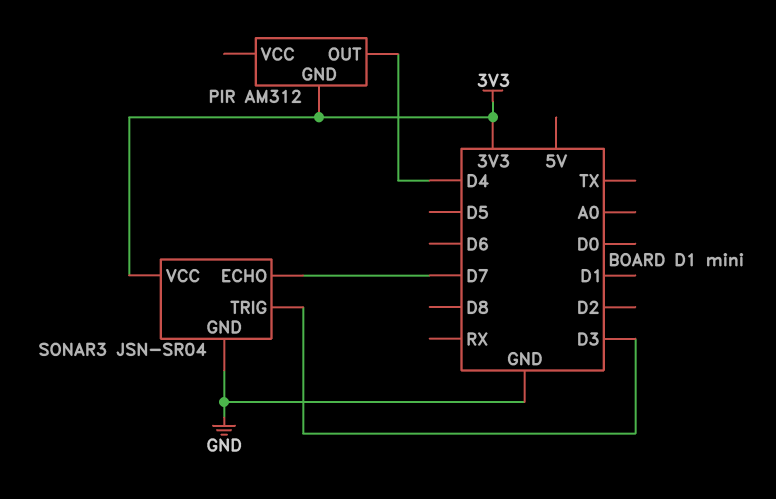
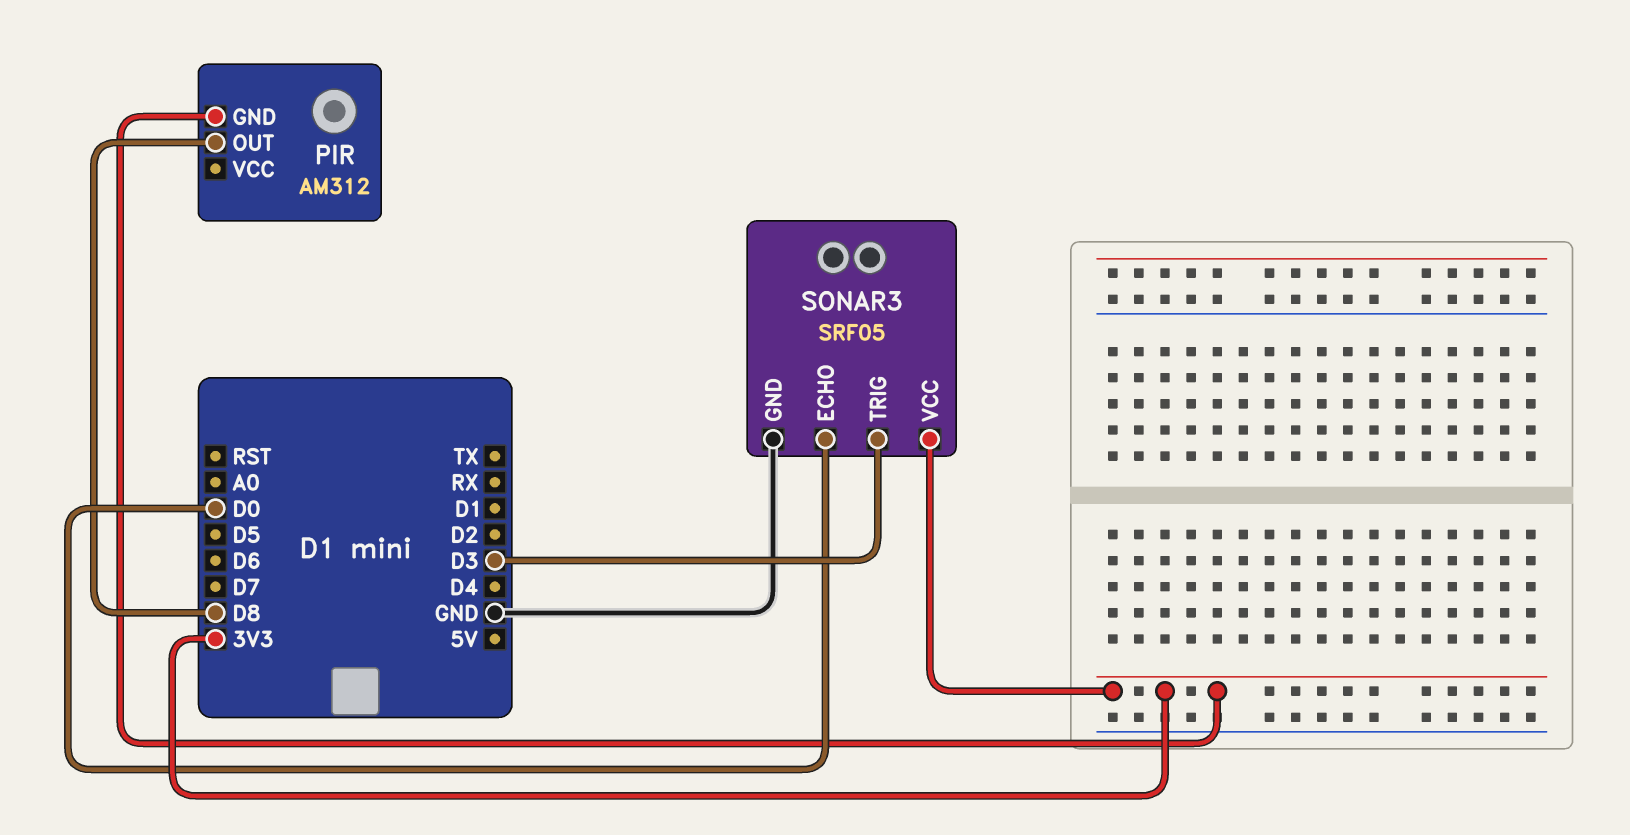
PIR pin OUT: D4 -> D8
SONAR3: JSN-SR04 -> SRF05
SONAR3 pin ECHO: D7 -> D0

